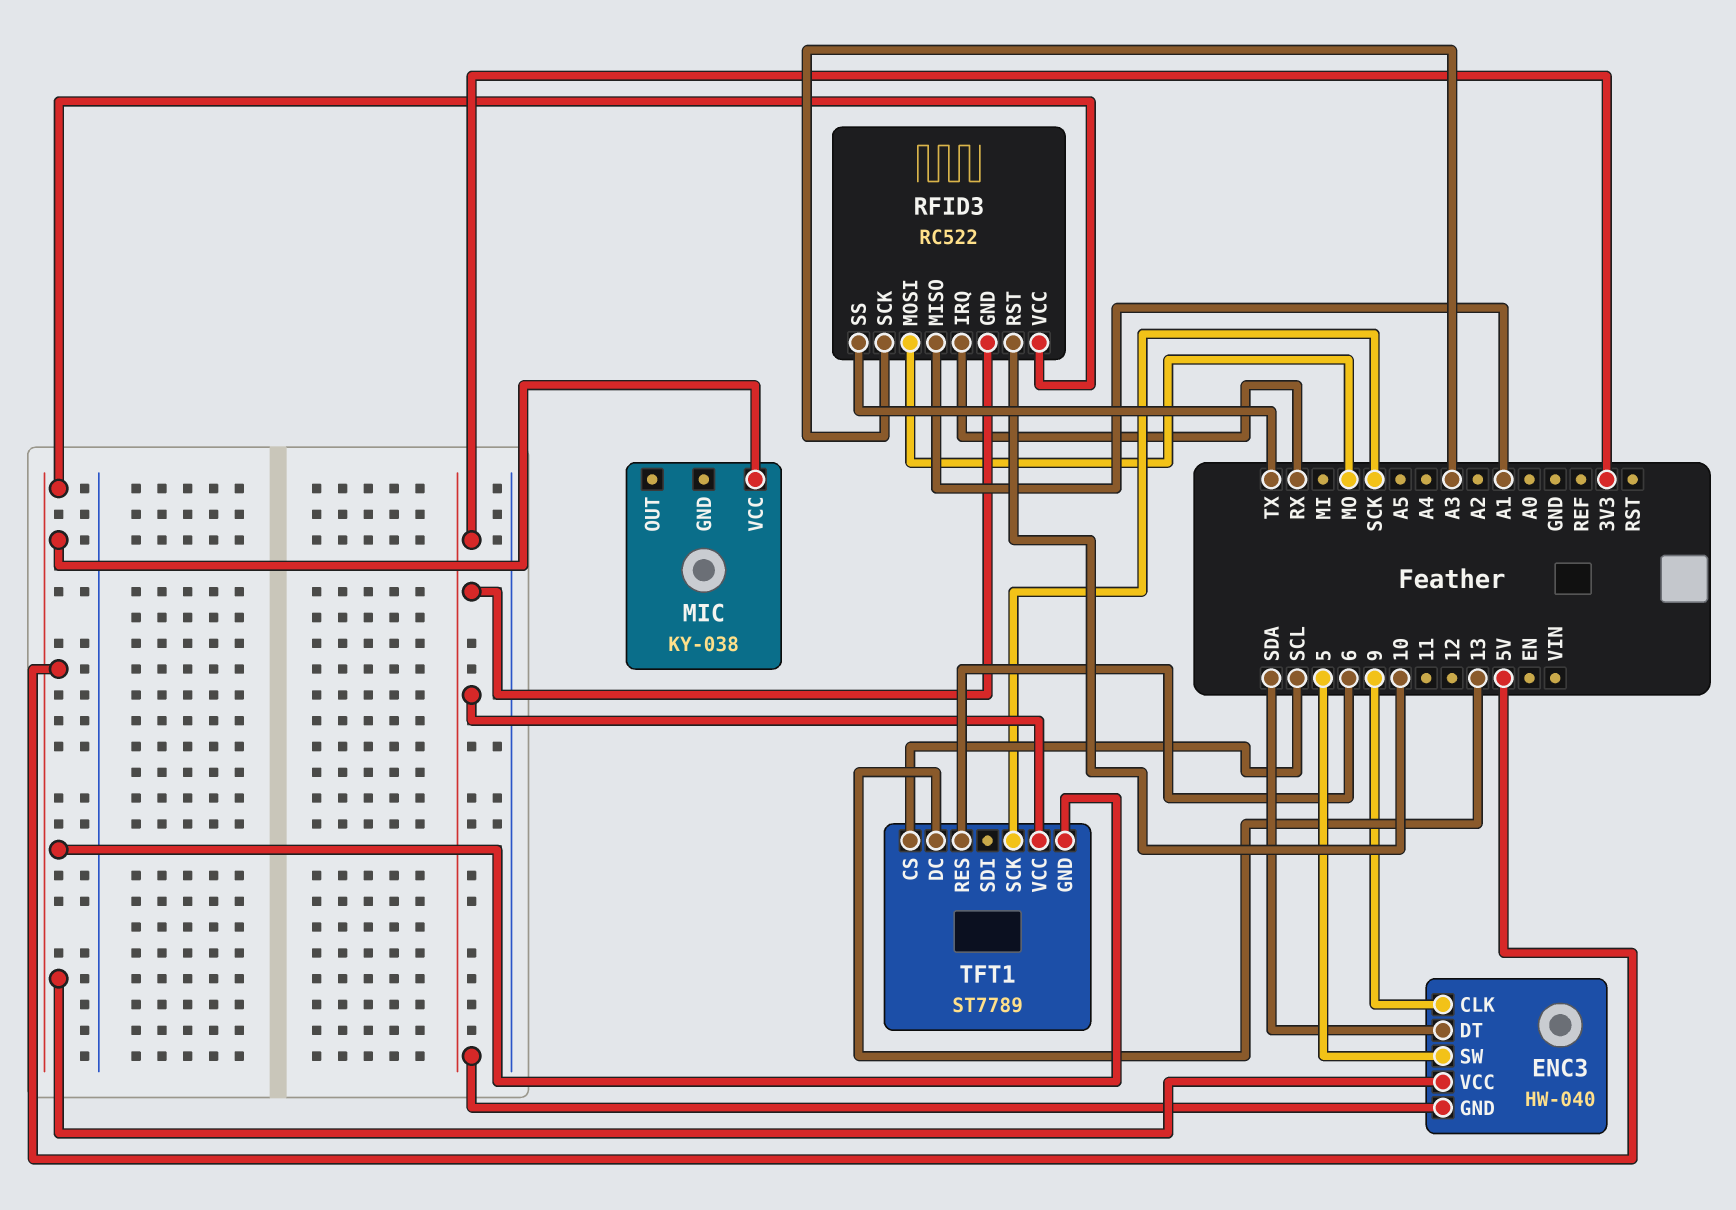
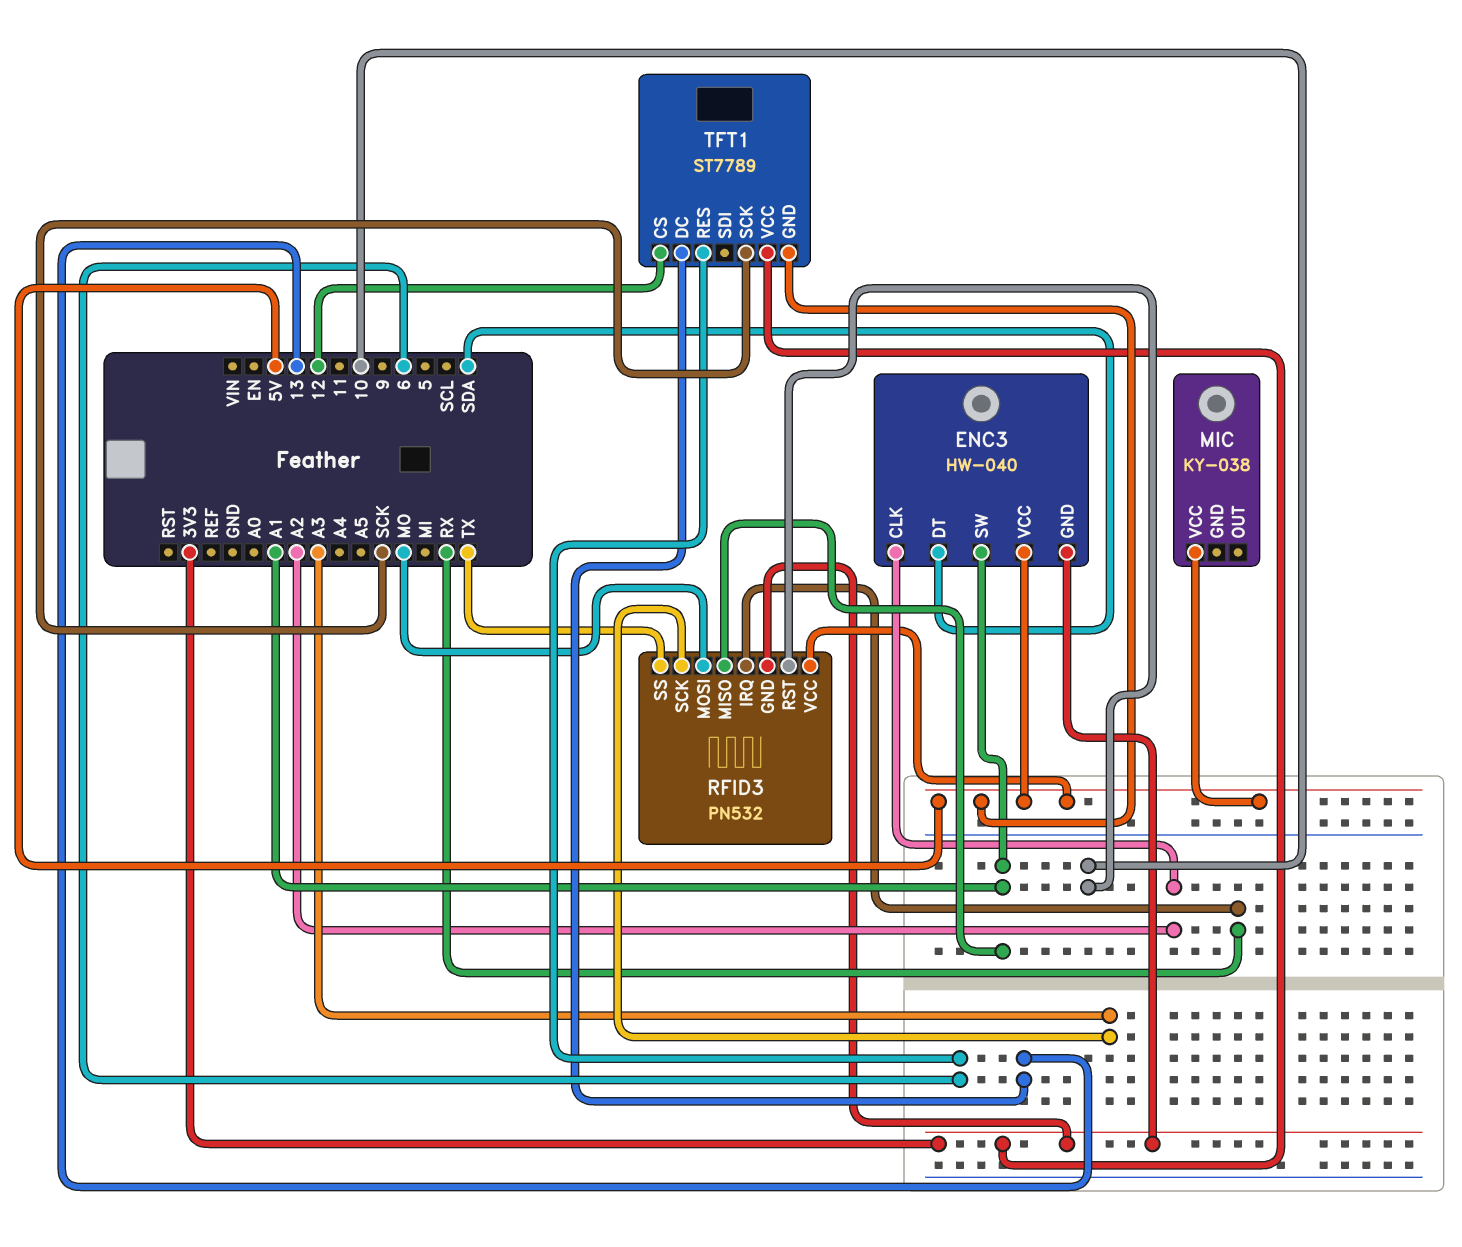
ENC3 pin CLK: 9 -> A2
ENC3 pin SW: 5 -> A1
RFID3: RC522 -> PN532
TFT1 pin CS: SCL -> 12

